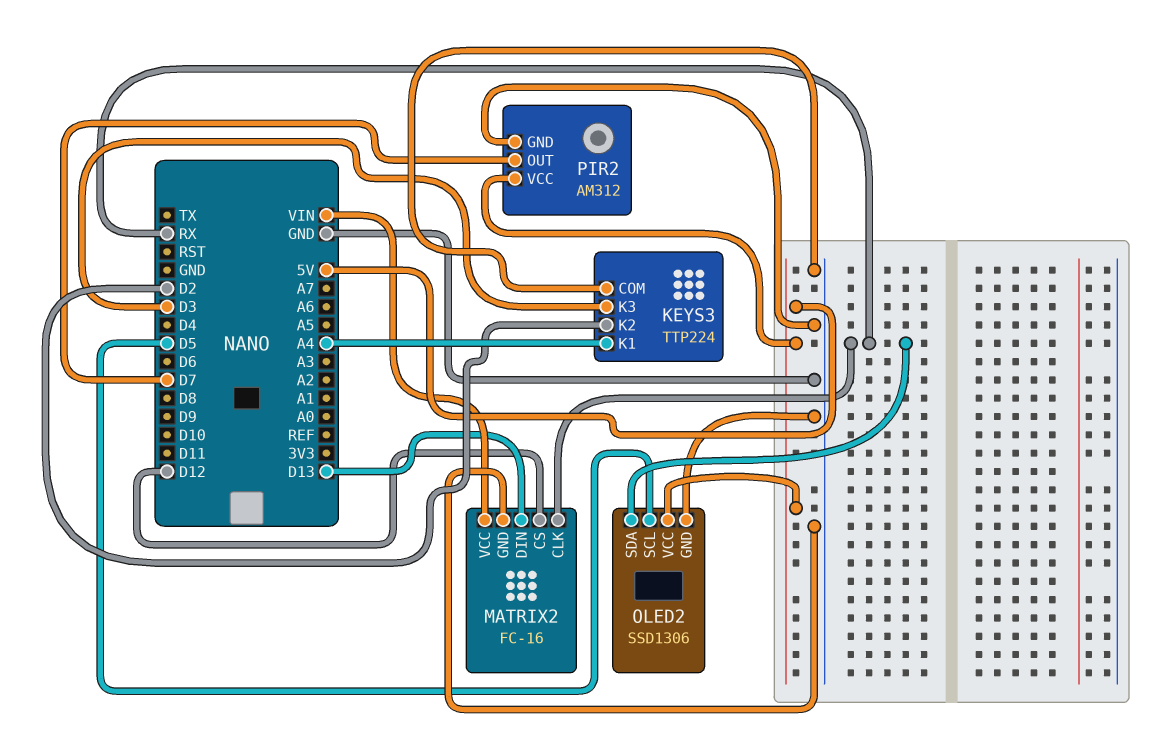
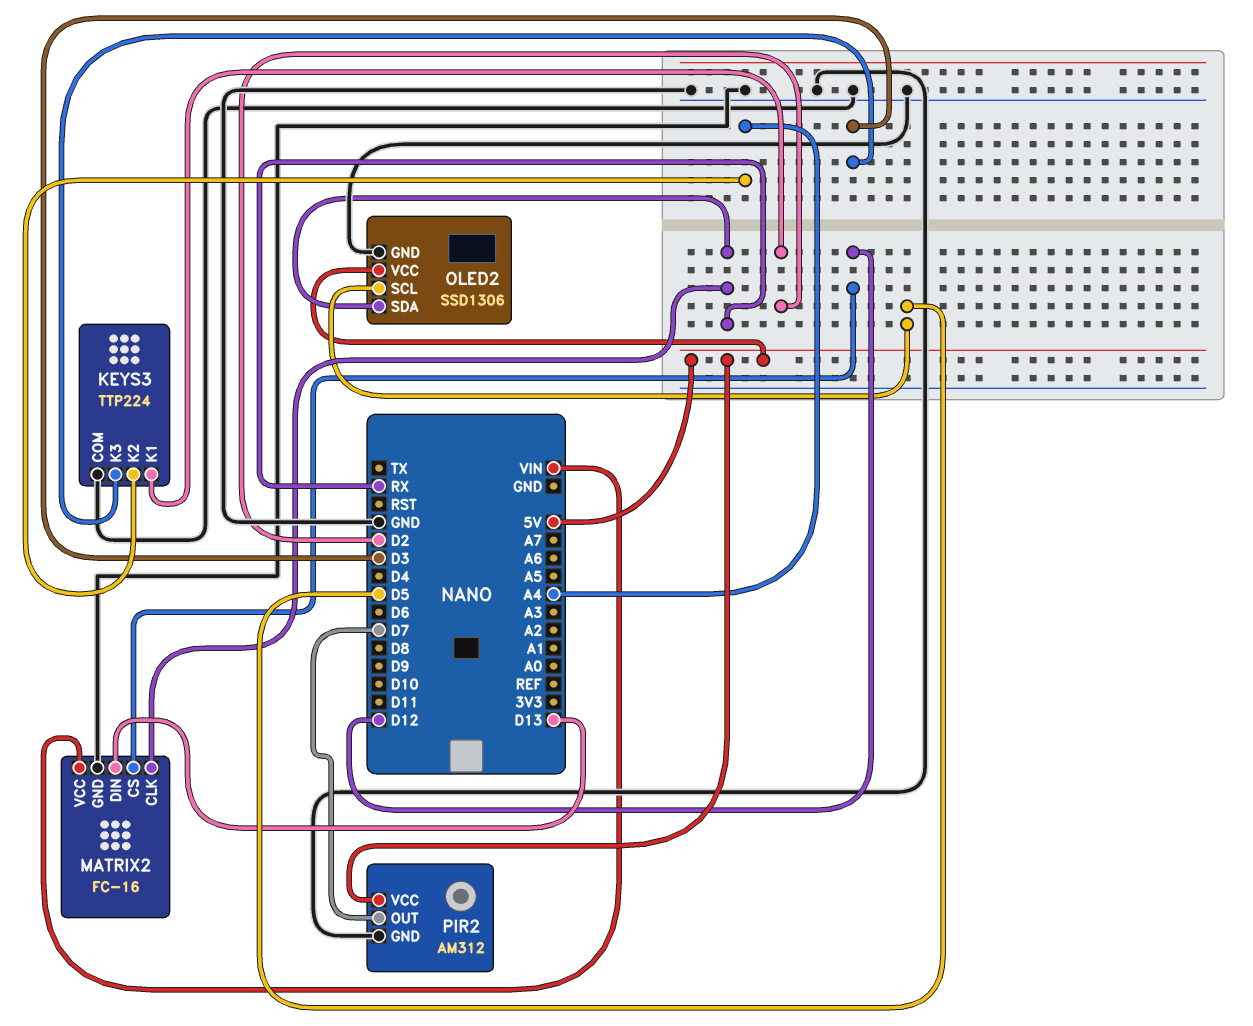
KEYS3 pin K1: A4 -> D2
KEYS3 pin K2: D2 -> A4

